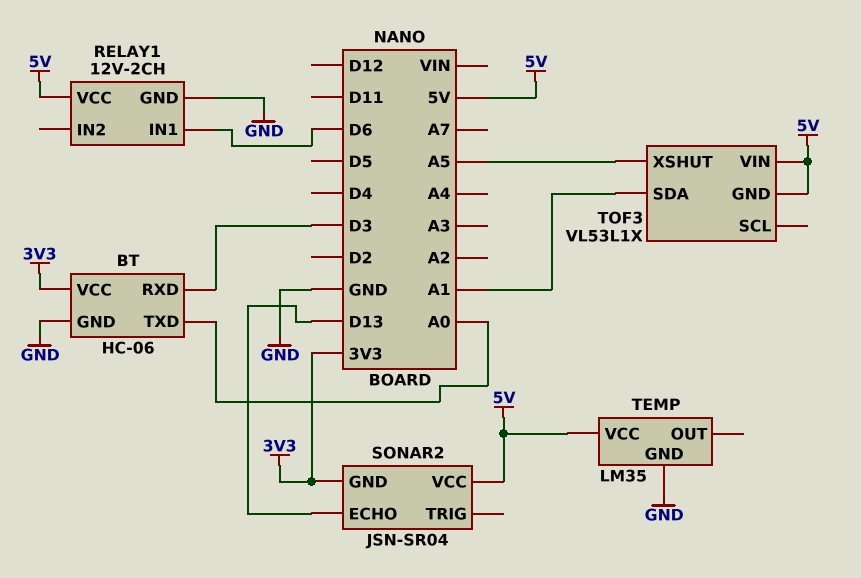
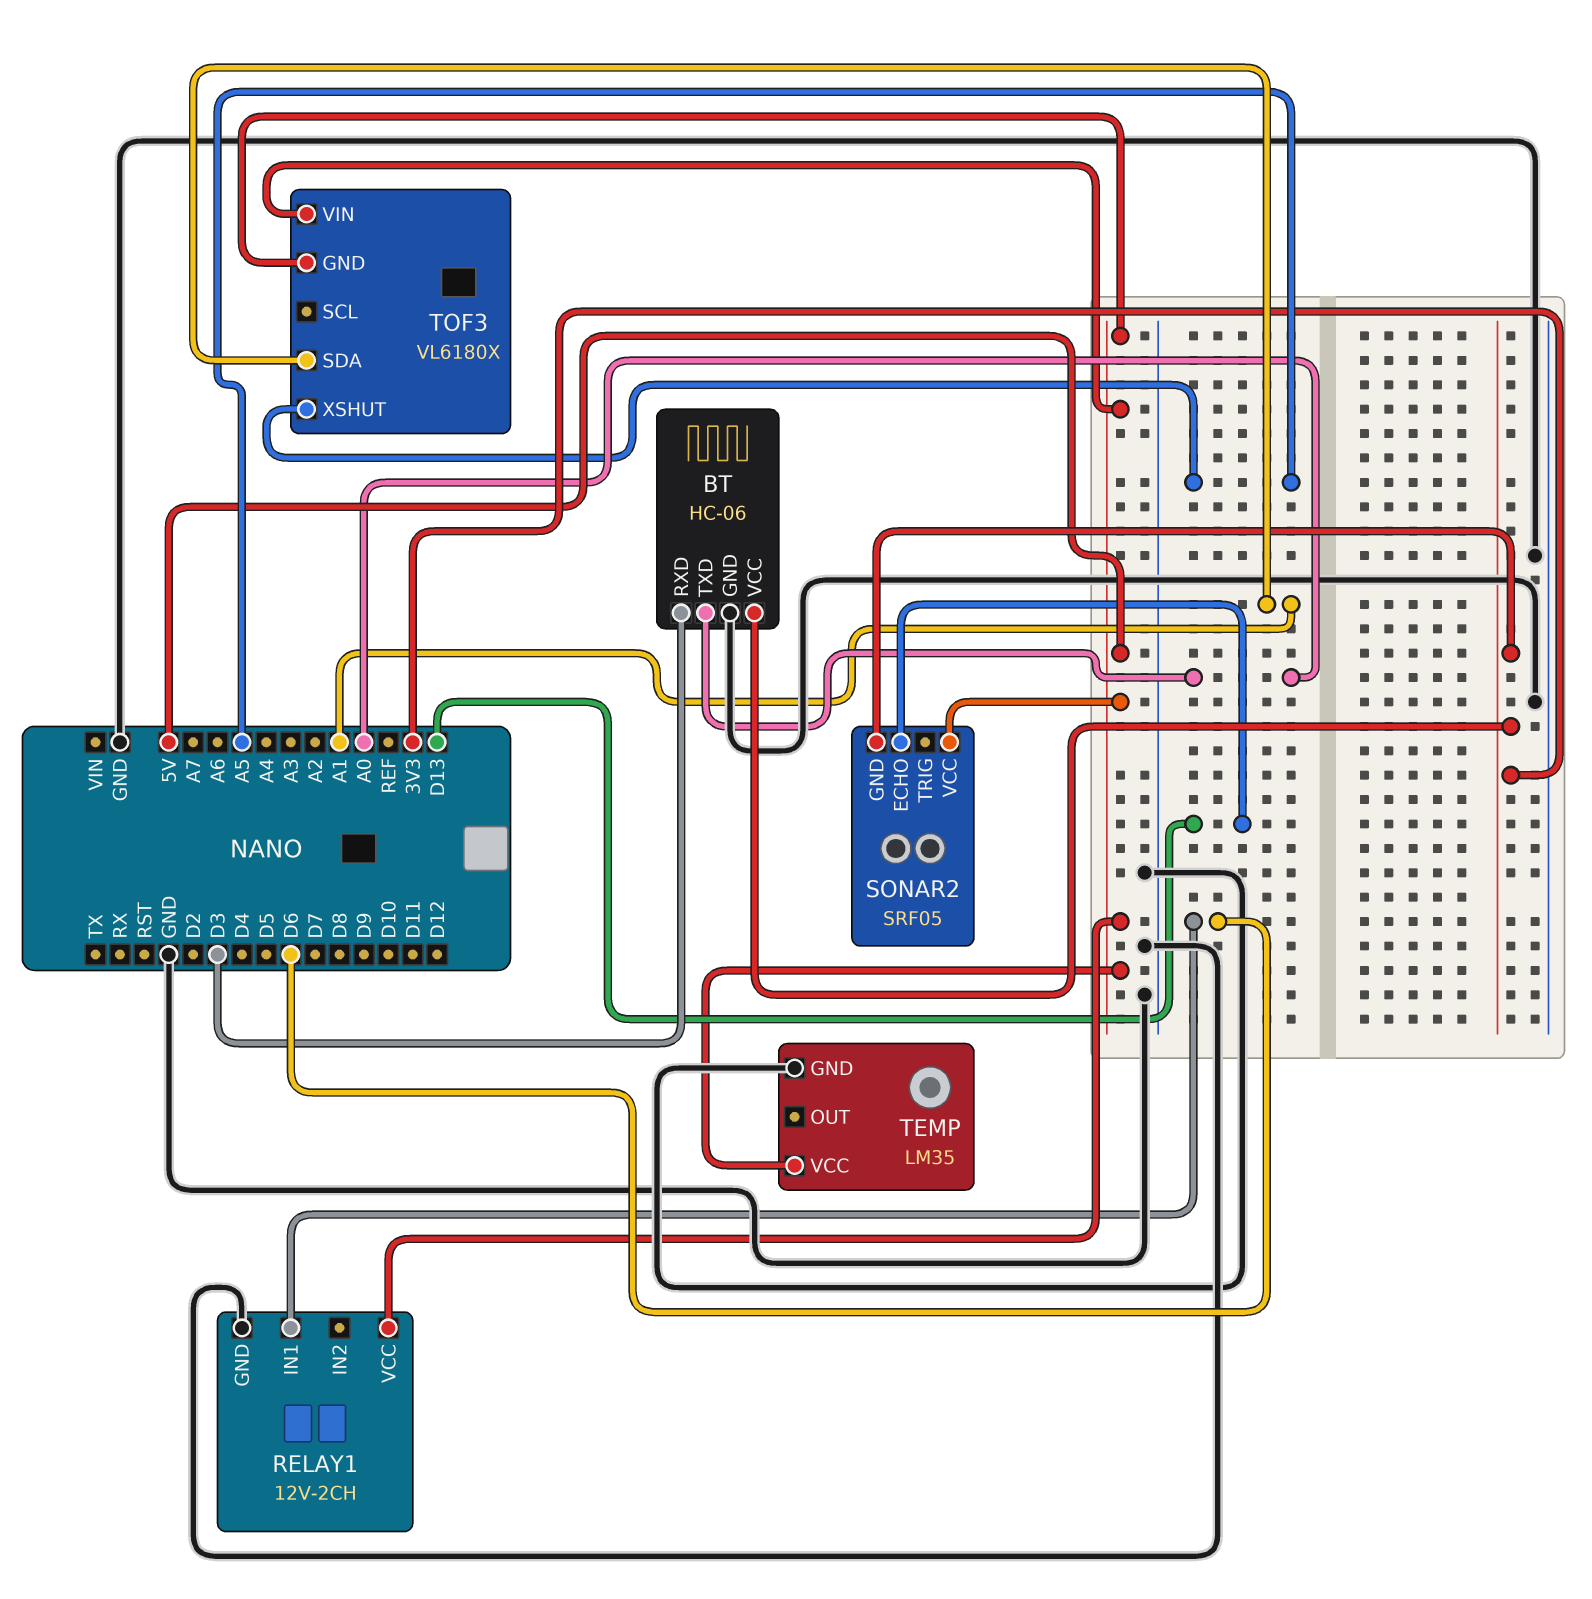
SONAR2: JSN-SR04 -> SRF05
TOF3: VL53L1X -> VL6180X

